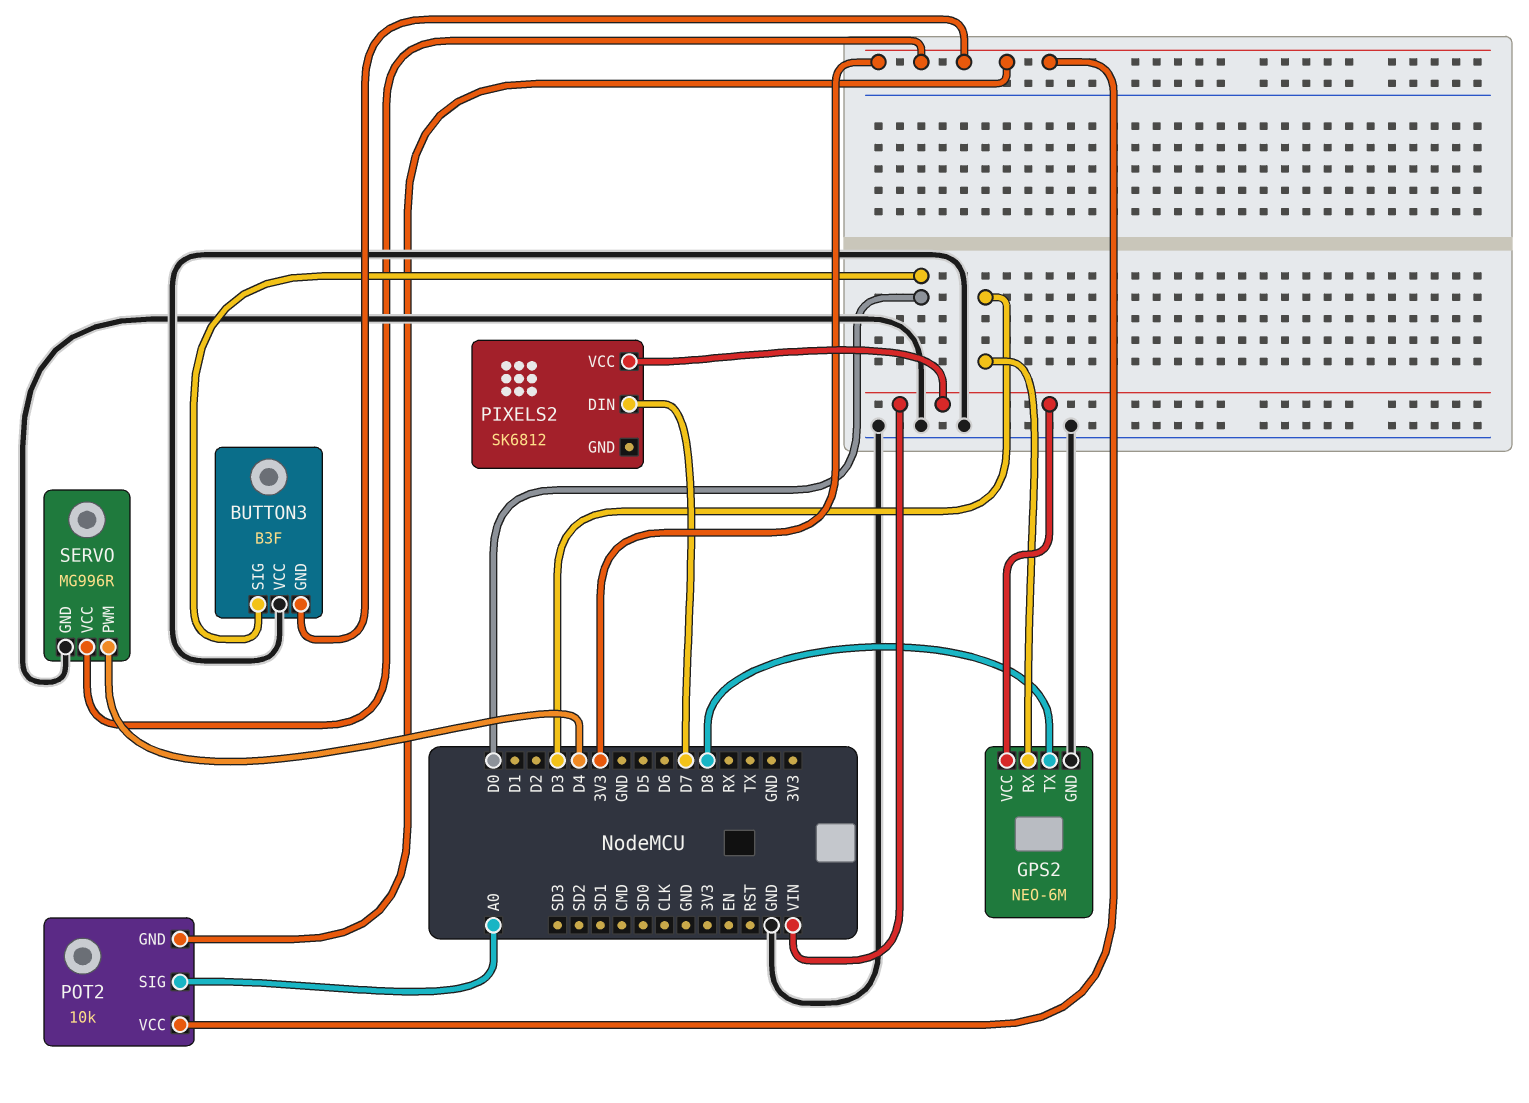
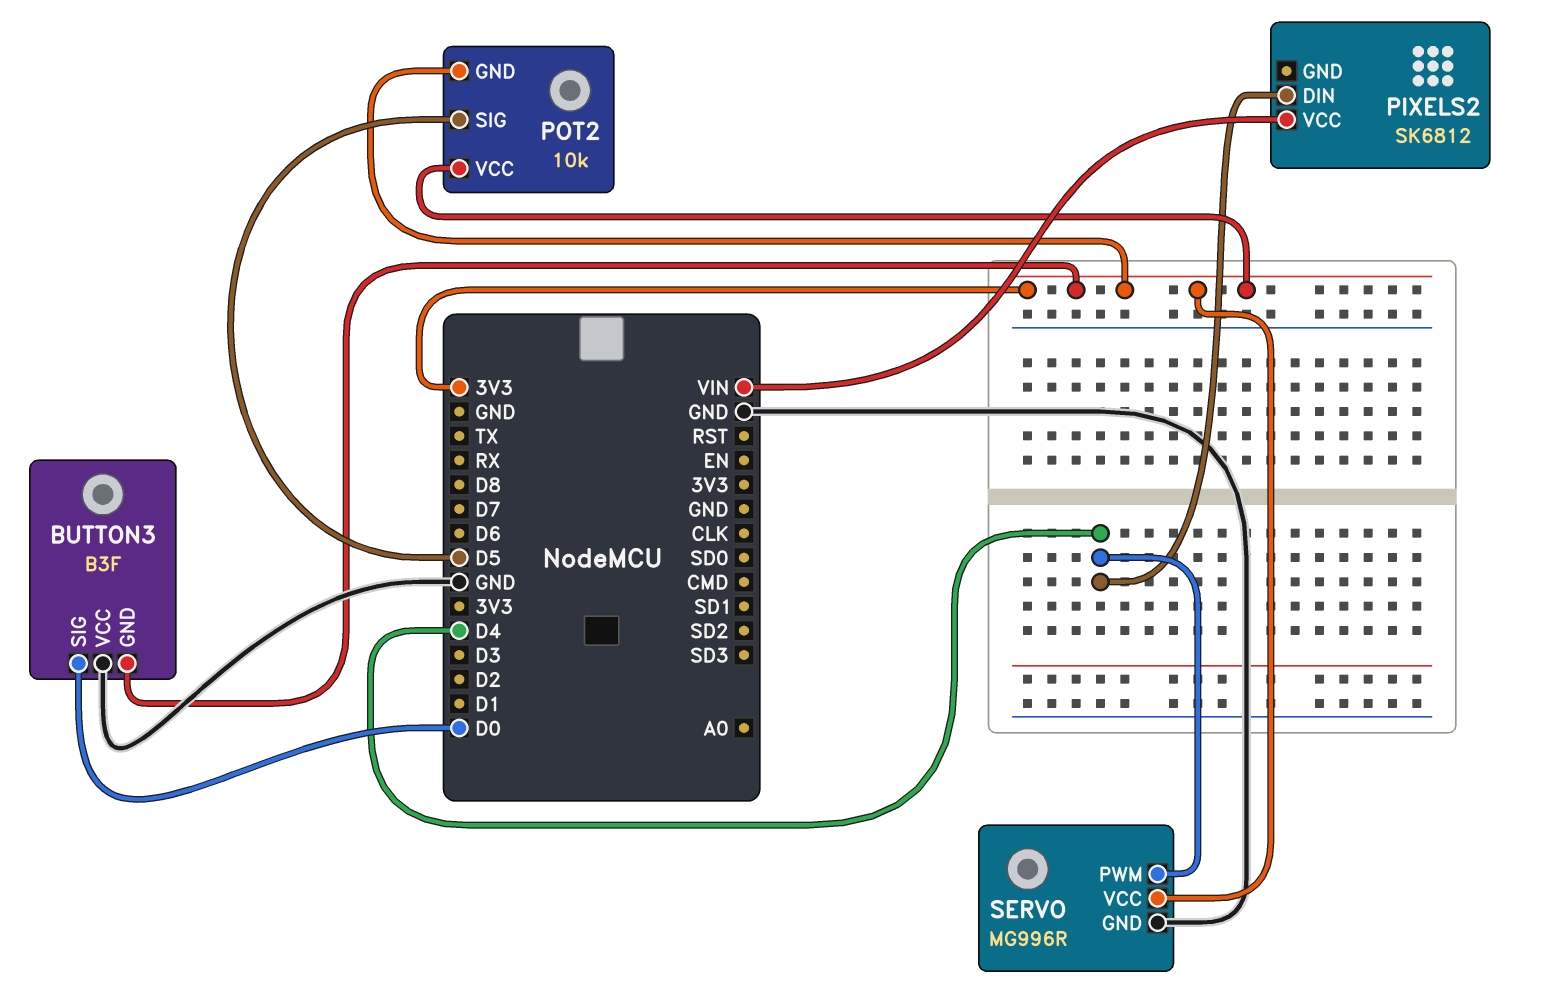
GPS2: NEO-6M -> none
GPS2 pin GND: GND -> none
GPS2 pin RX: D3 -> none
GPS2 pin TX: D8 -> none
GPS2 pin VCC: VIN -> none
PIXELS2 pin DIN: D7 -> D4
POT2 pin SIG: A0 -> D5

